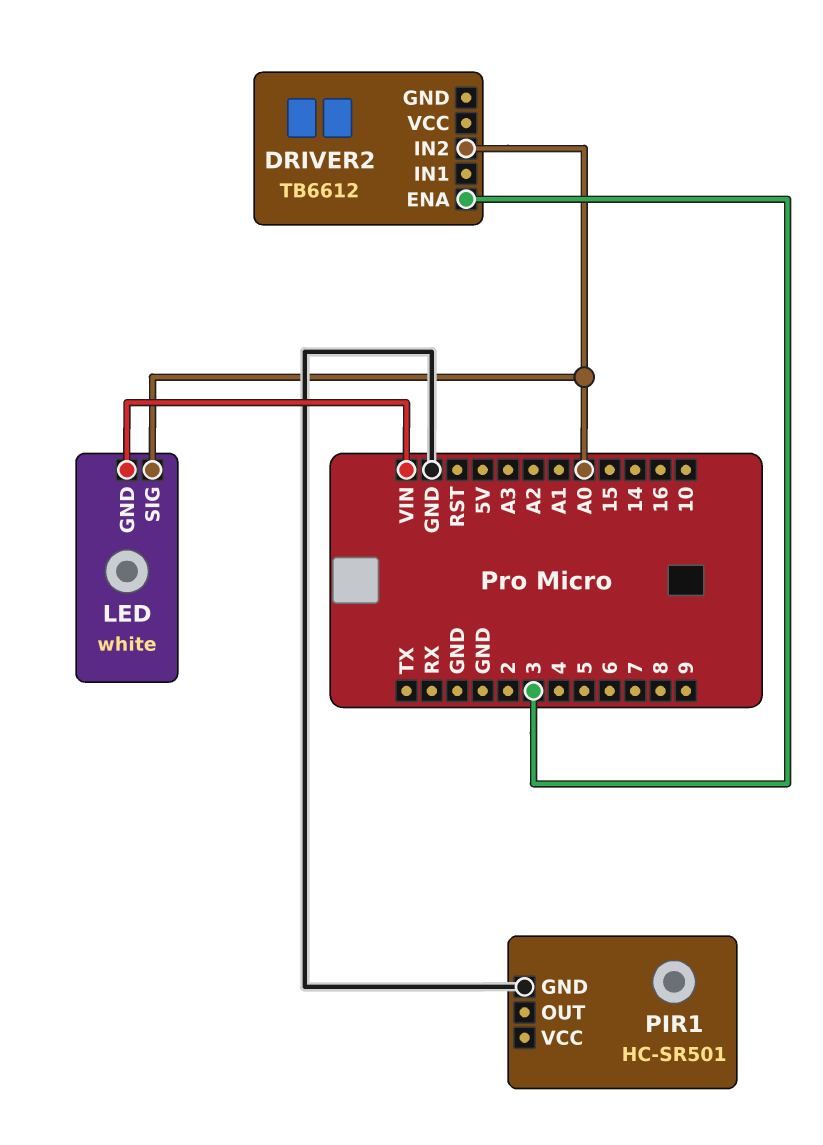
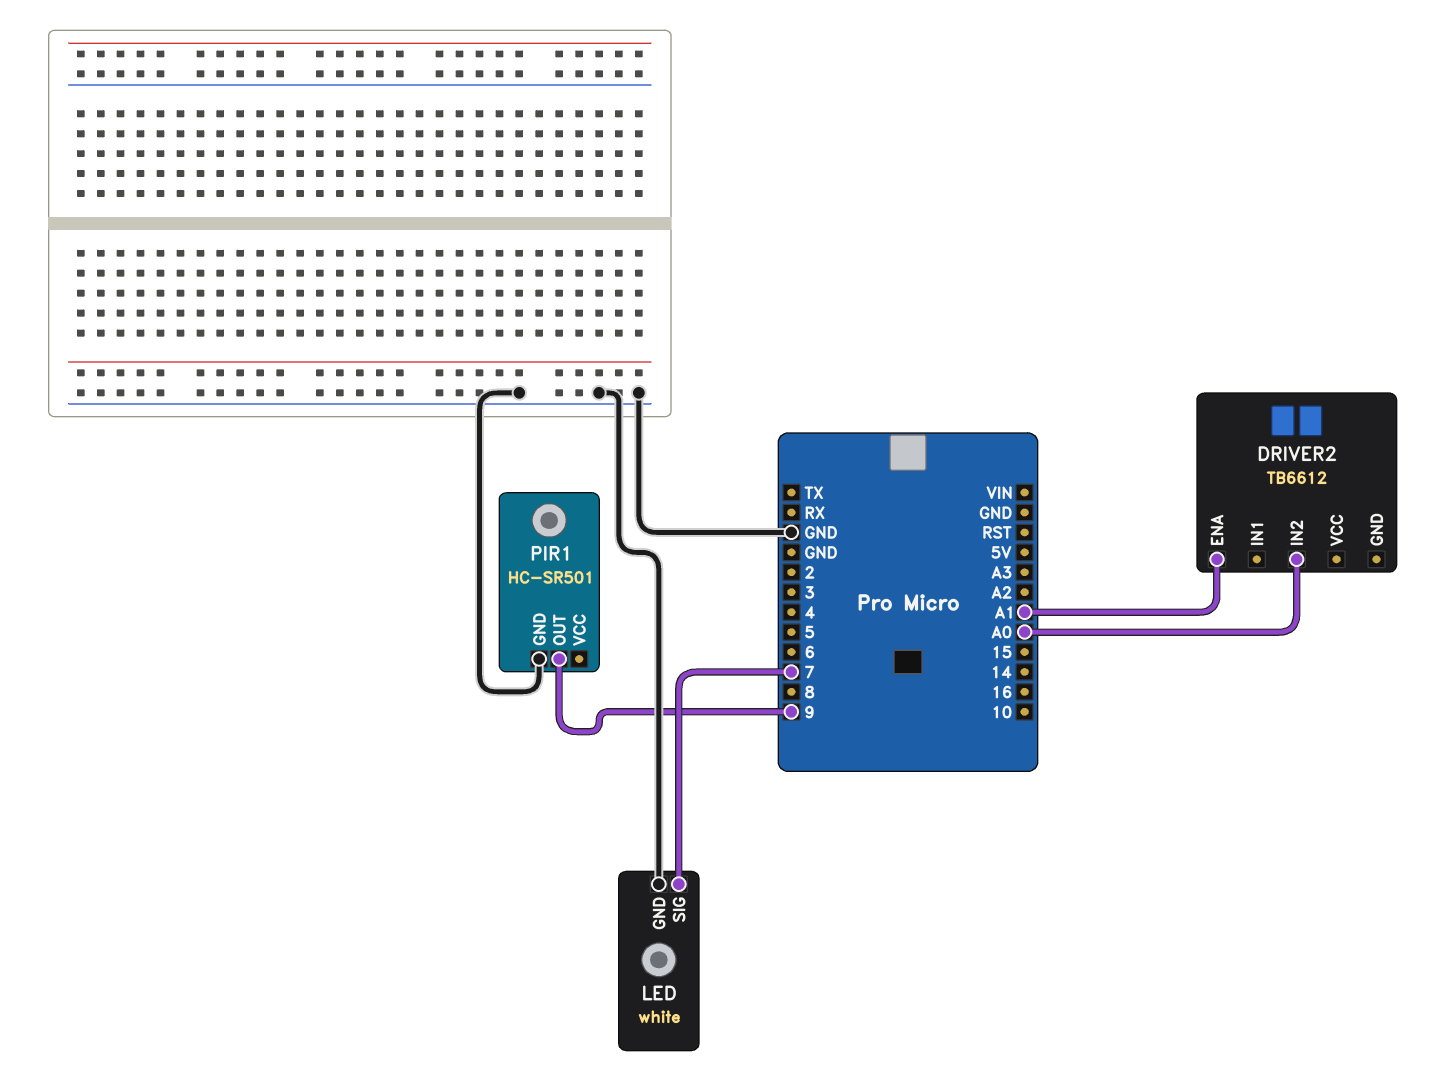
DRIVER2 pin ENA: 3 -> A1
LED pin GND: VIN -> GND
LED pin SIG: A0 -> 7
PIR1 pin OUT: none -> 9

